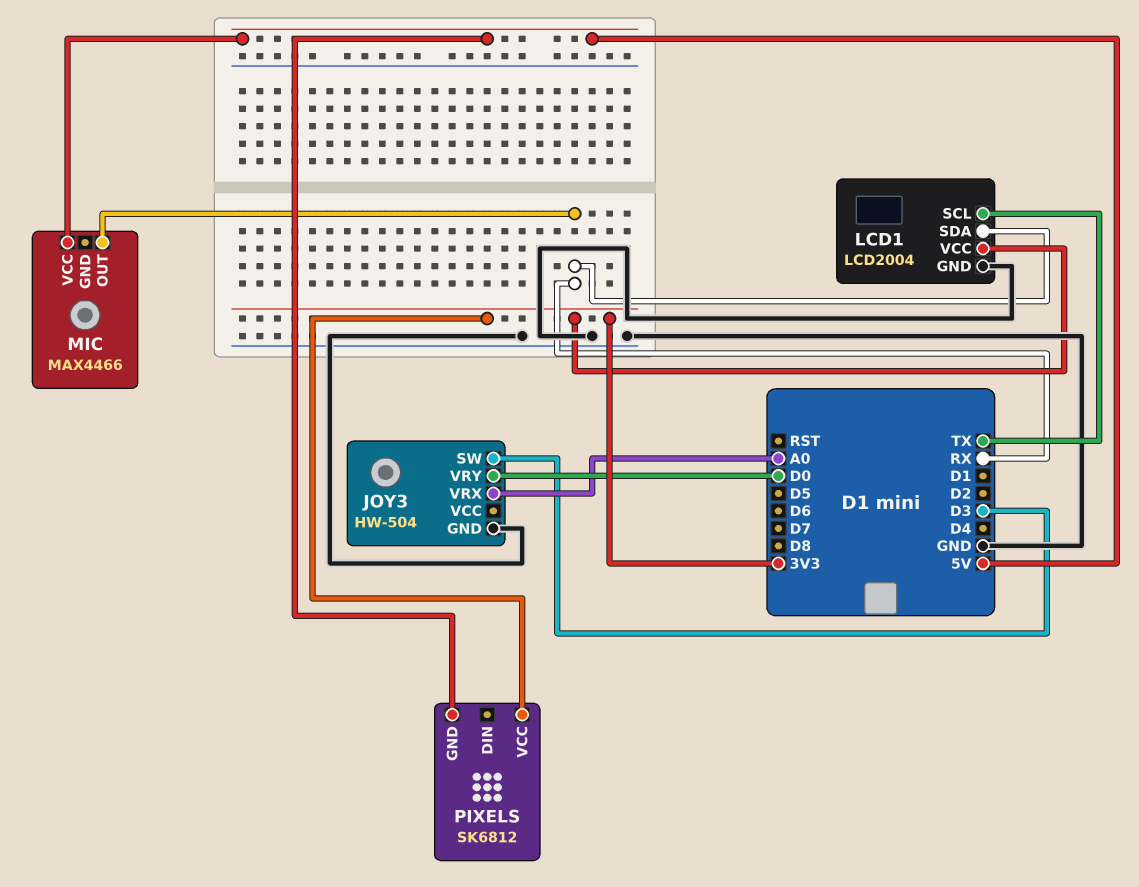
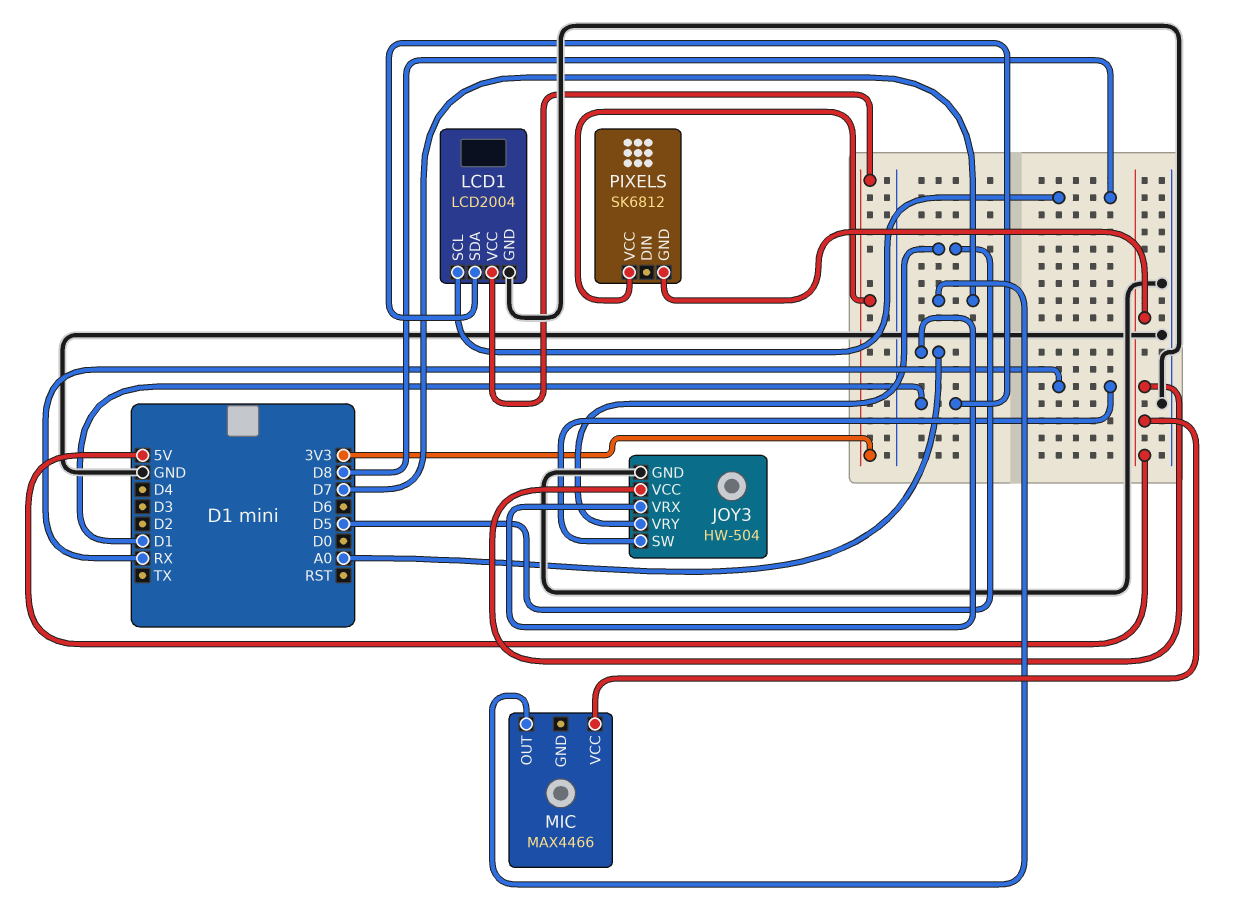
JOY3 pin SW: D3 -> RX
JOY3 pin VCC: none -> 5V
JOY3 pin VRY: D0 -> D5
LCD1 pin SCL: TX -> D8
LCD1 pin SDA: RX -> D1
MIC pin OUT: RX -> D7

